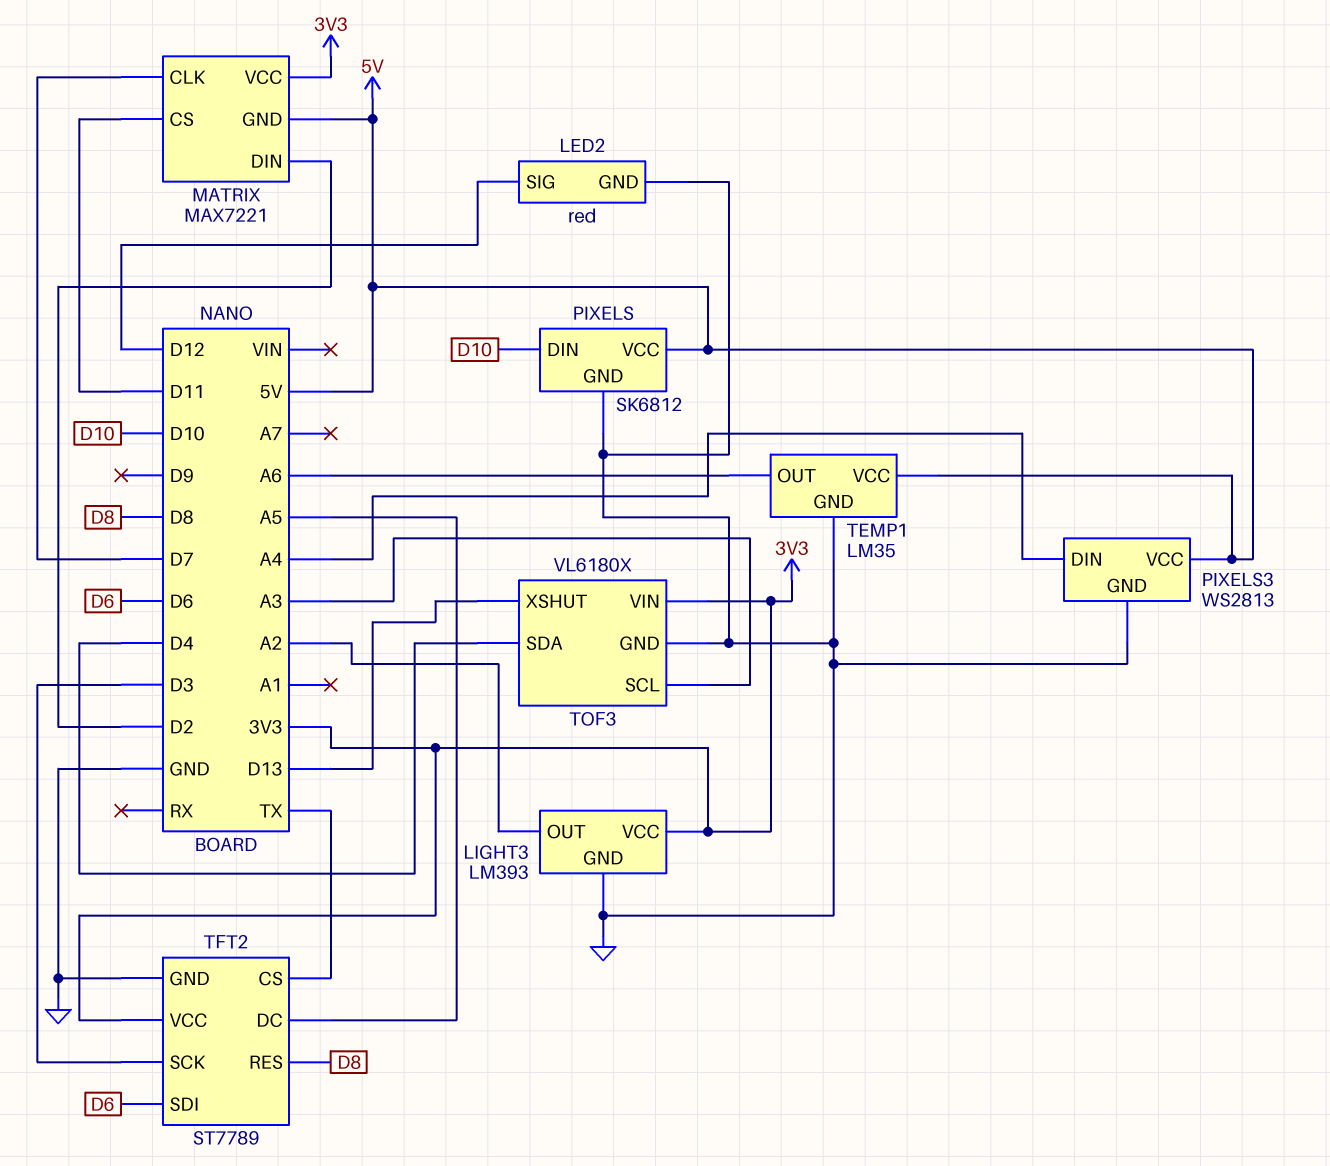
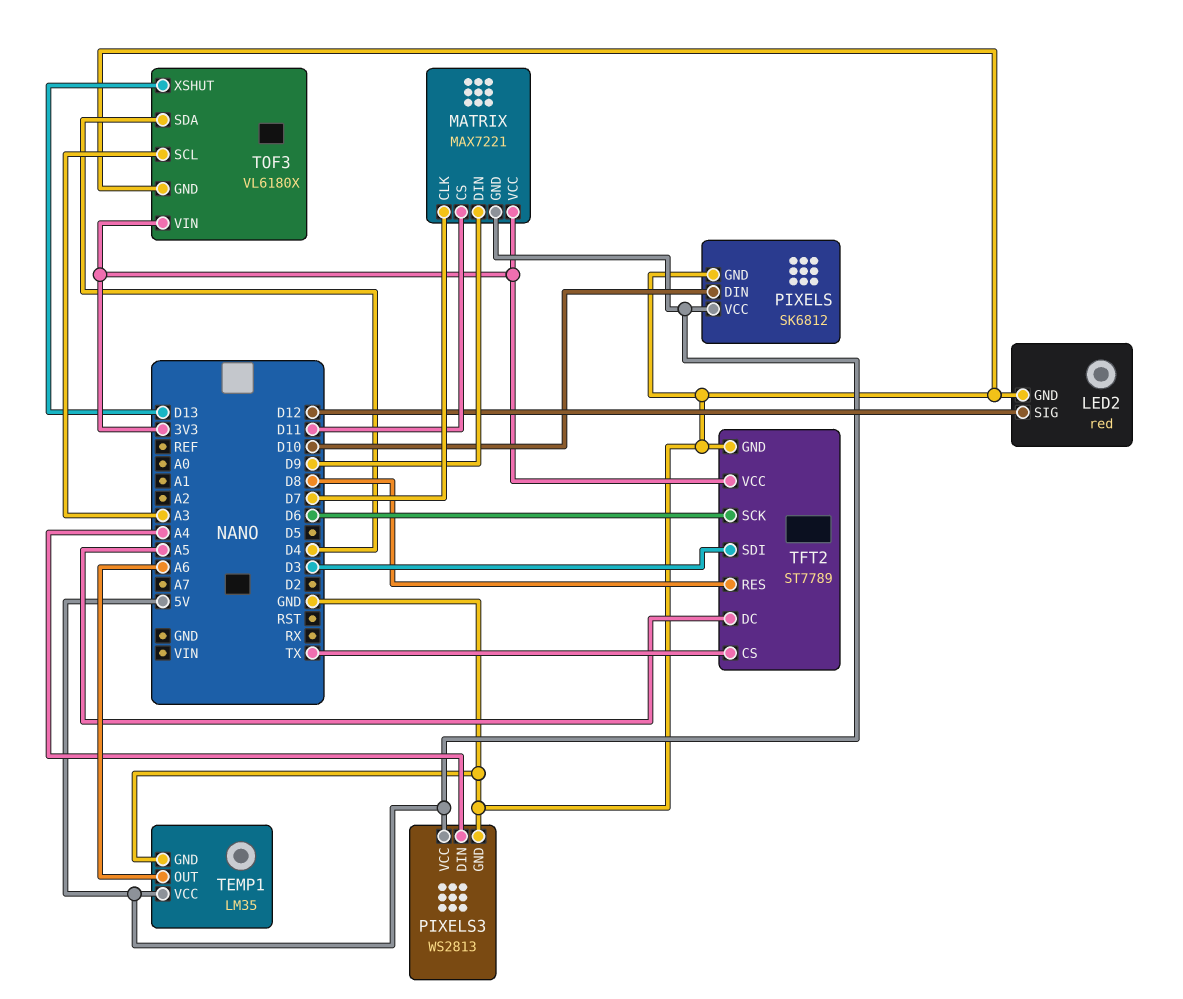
LIGHT3: LM393 -> none
LIGHT3 pin GND: GND -> none
LIGHT3 pin OUT: A2 -> none
LIGHT3 pin VCC: 3V3 -> none
MATRIX pin DIN: D2 -> D9
TFT2 pin SCK: D3 -> D6
TFT2 pin SDI: D6 -> D3

